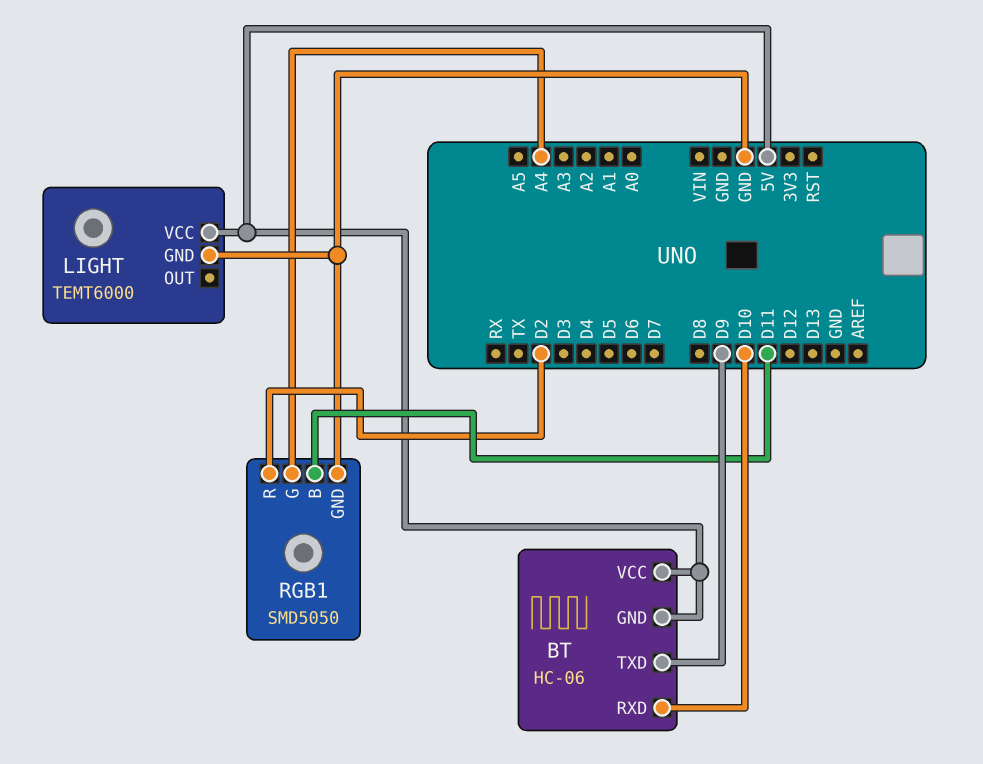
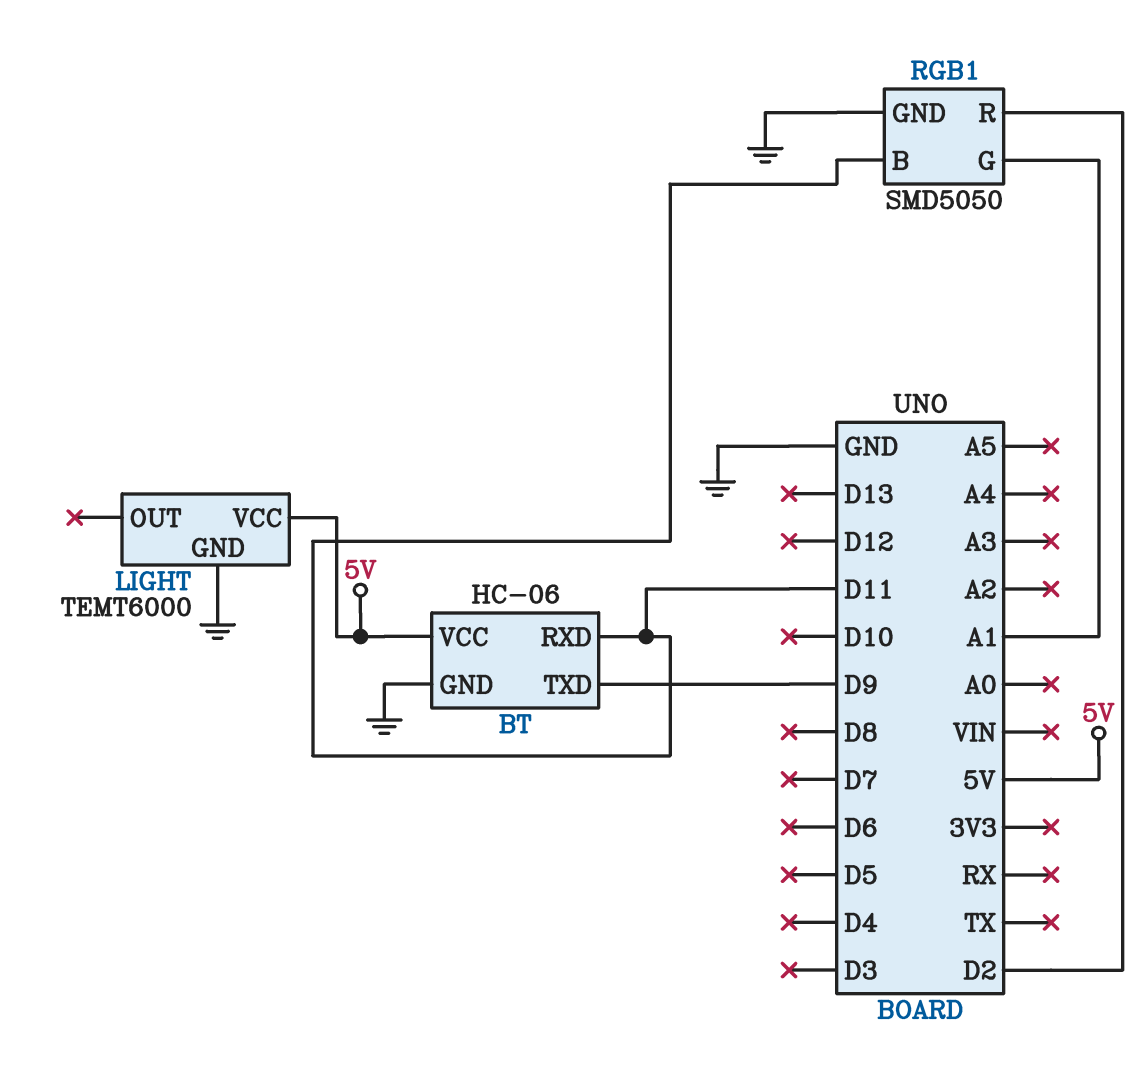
BT pin GND: 5V -> GND
BT pin RXD: D10 -> D11
RGB1 pin G: A4 -> A1

